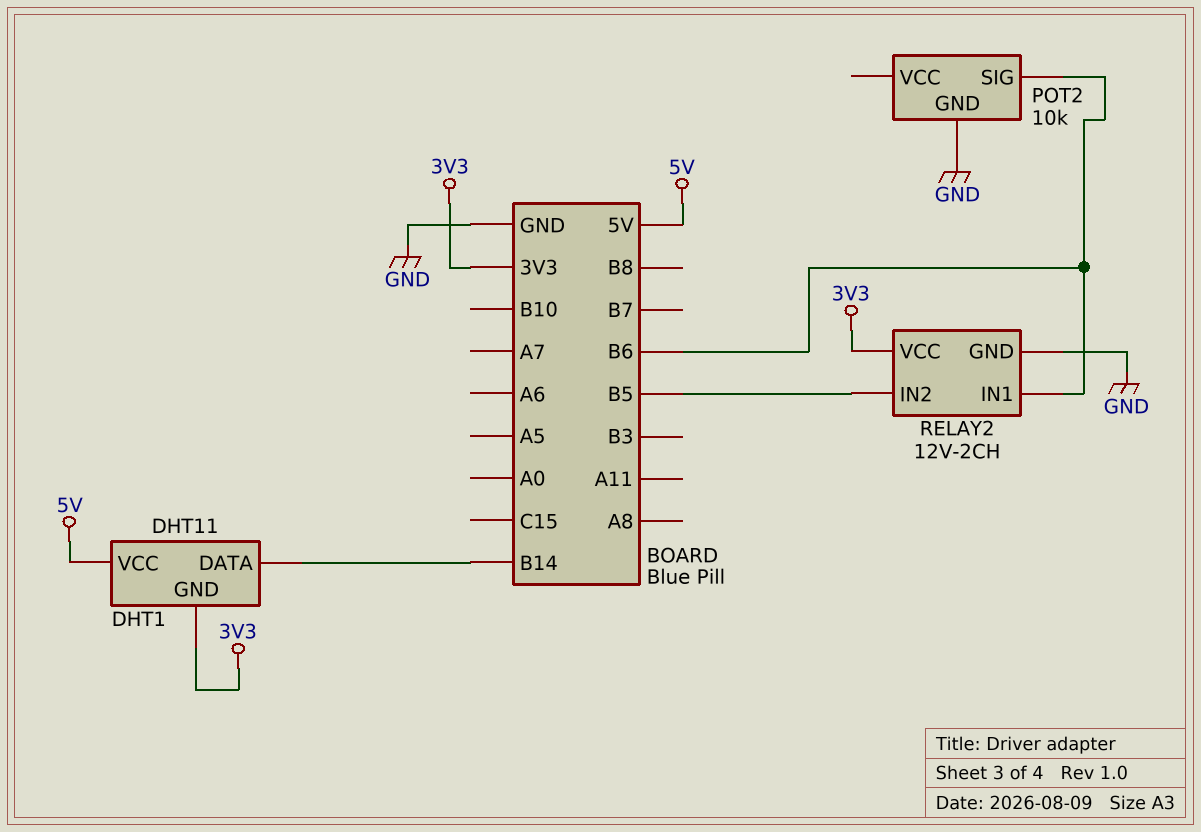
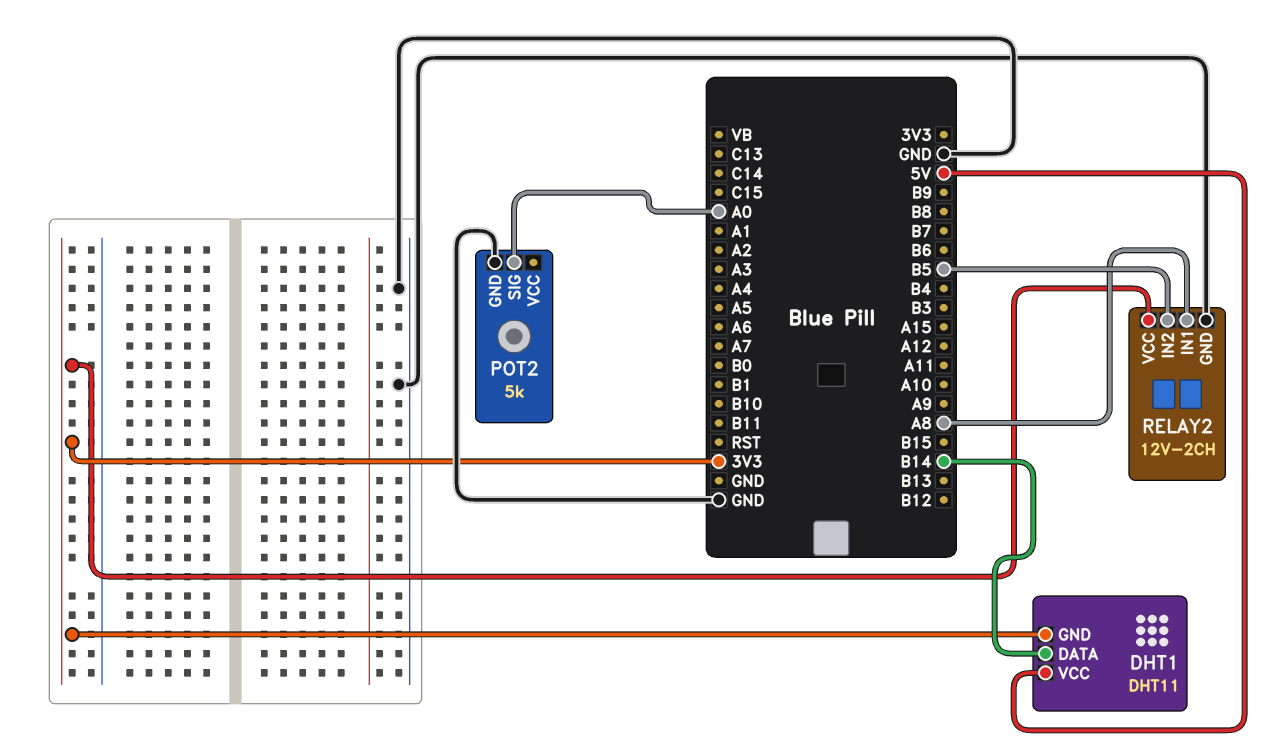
POT2: 10k -> 5k
POT2 pin SIG: B6 -> A0
RELAY2 pin IN1: B6 -> A8

